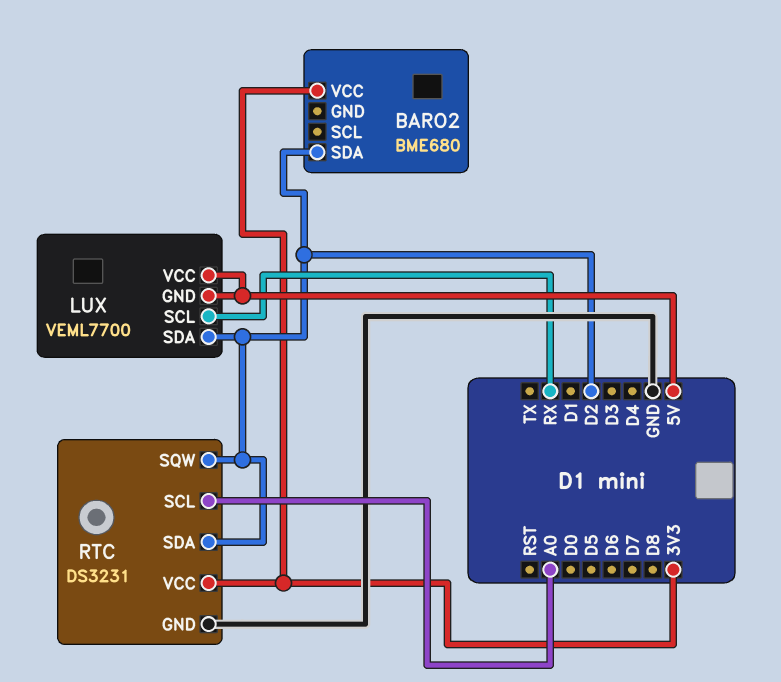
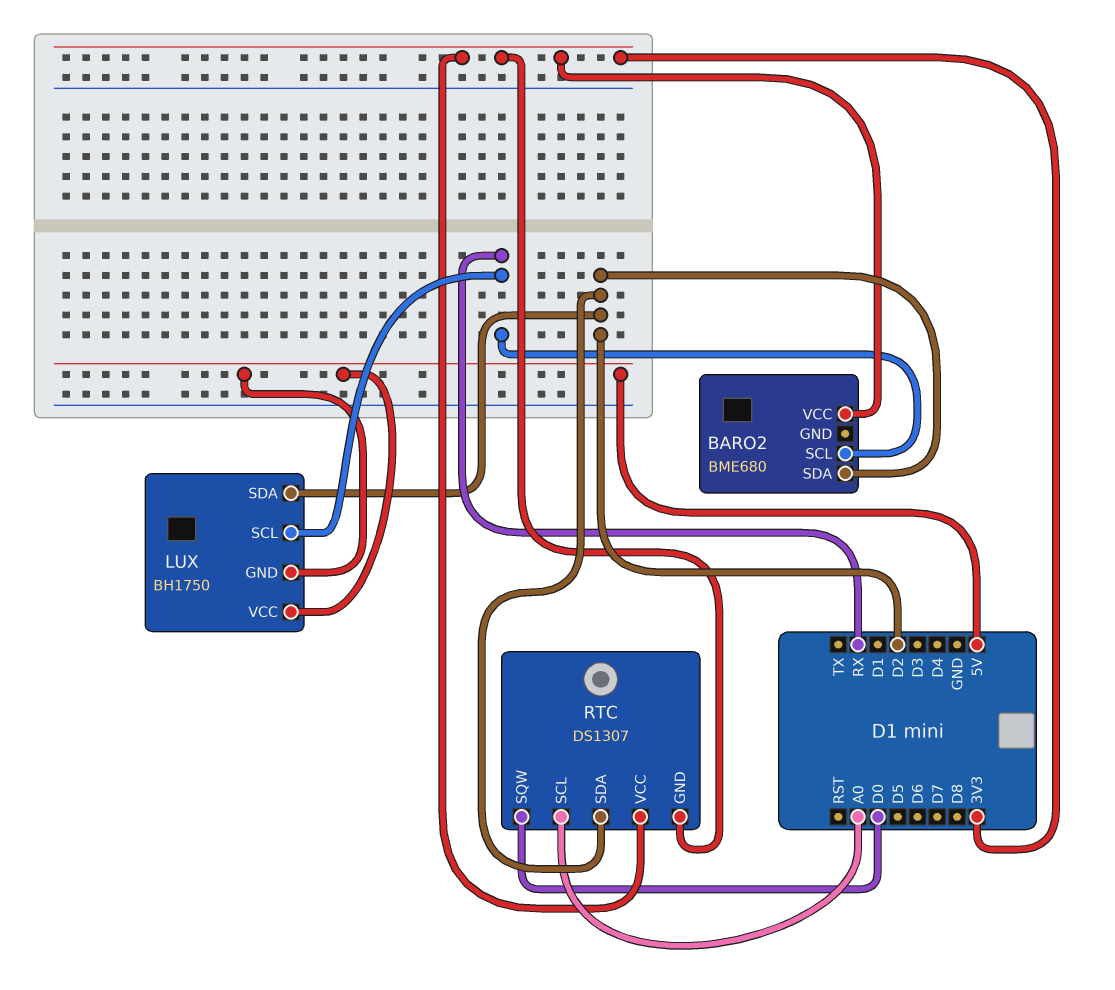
BARO2 pin SCL: none -> RX
LUX: VEML7700 -> BH1750
RTC: DS3231 -> DS1307
RTC pin GND: GND -> 3V3
RTC pin SQW: D2 -> D0

